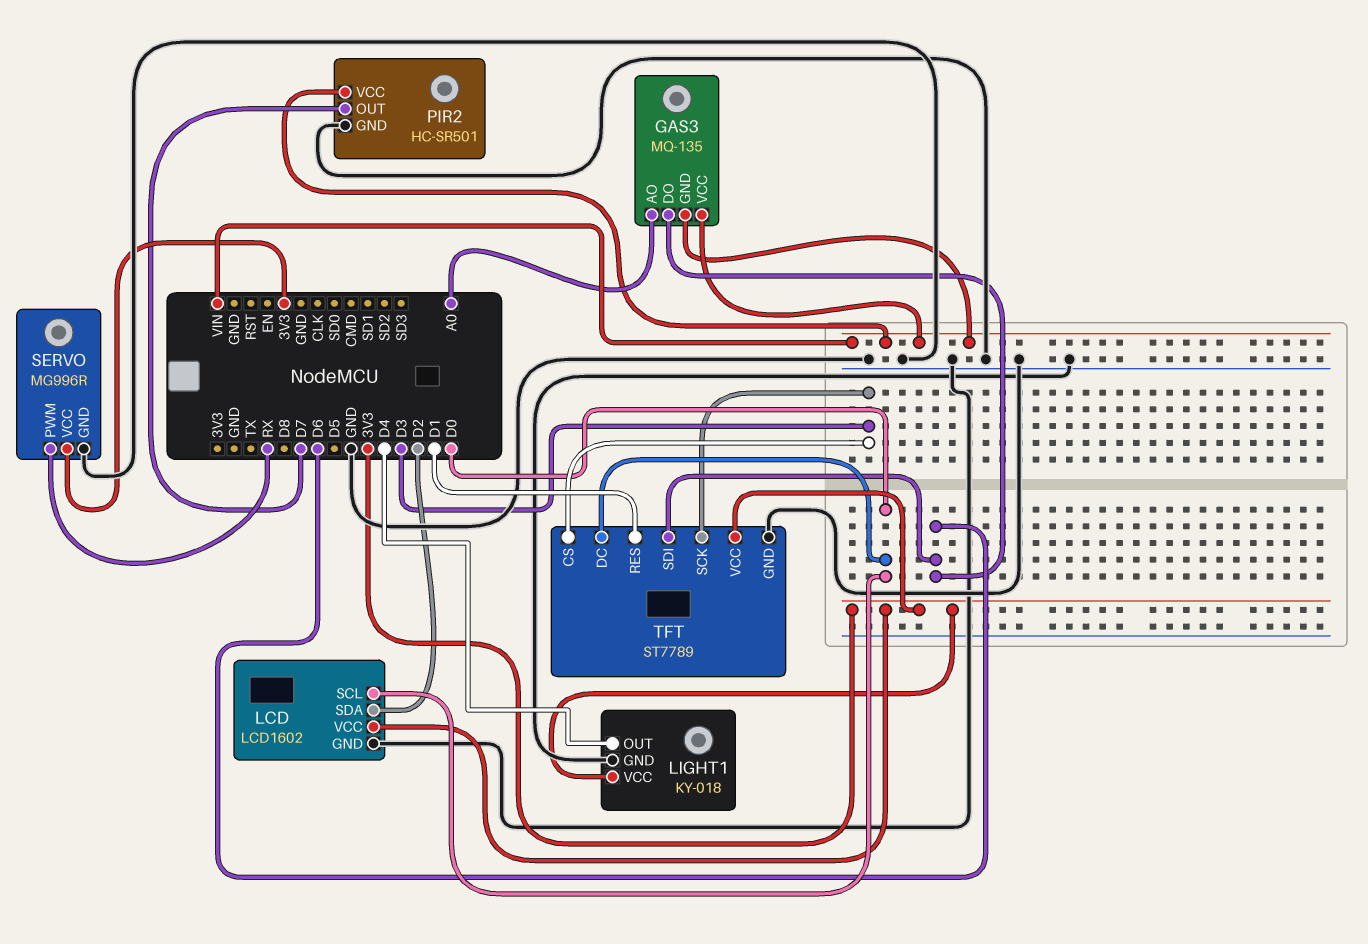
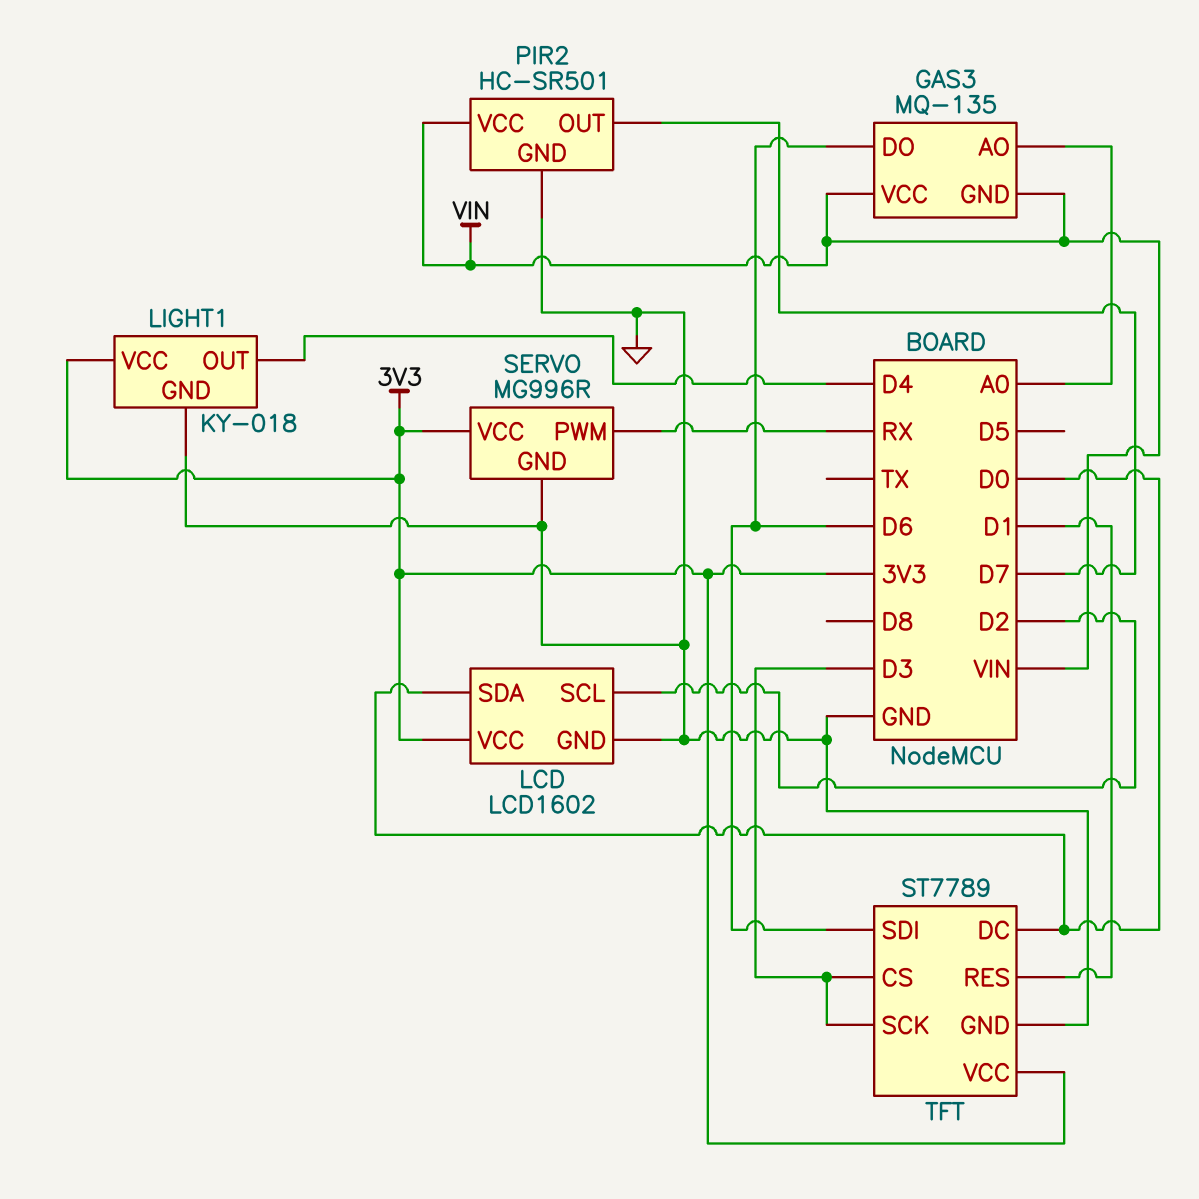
LCD pin SCL: D0 -> D2
LCD pin SDA: D2 -> D0

